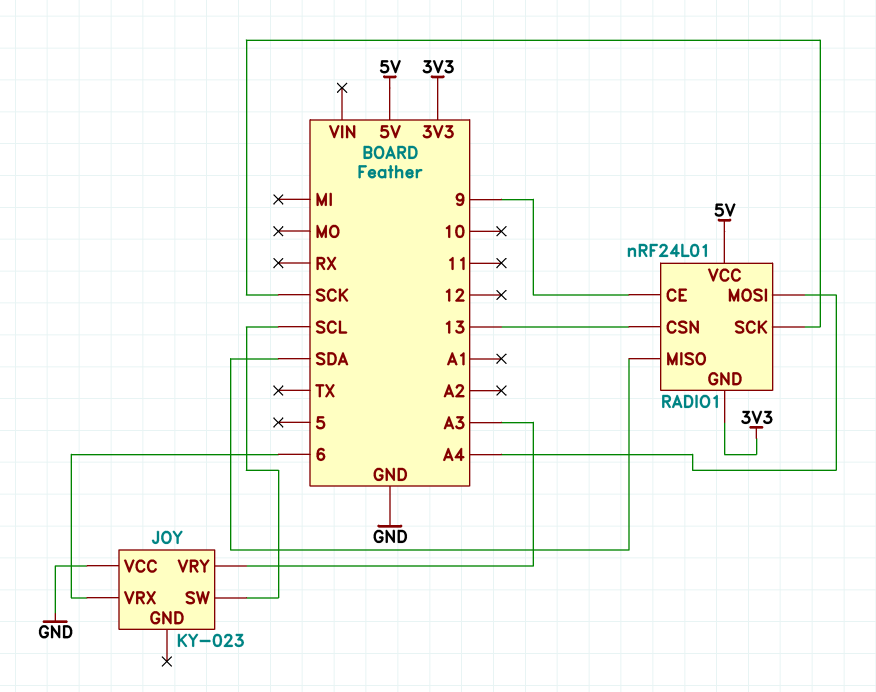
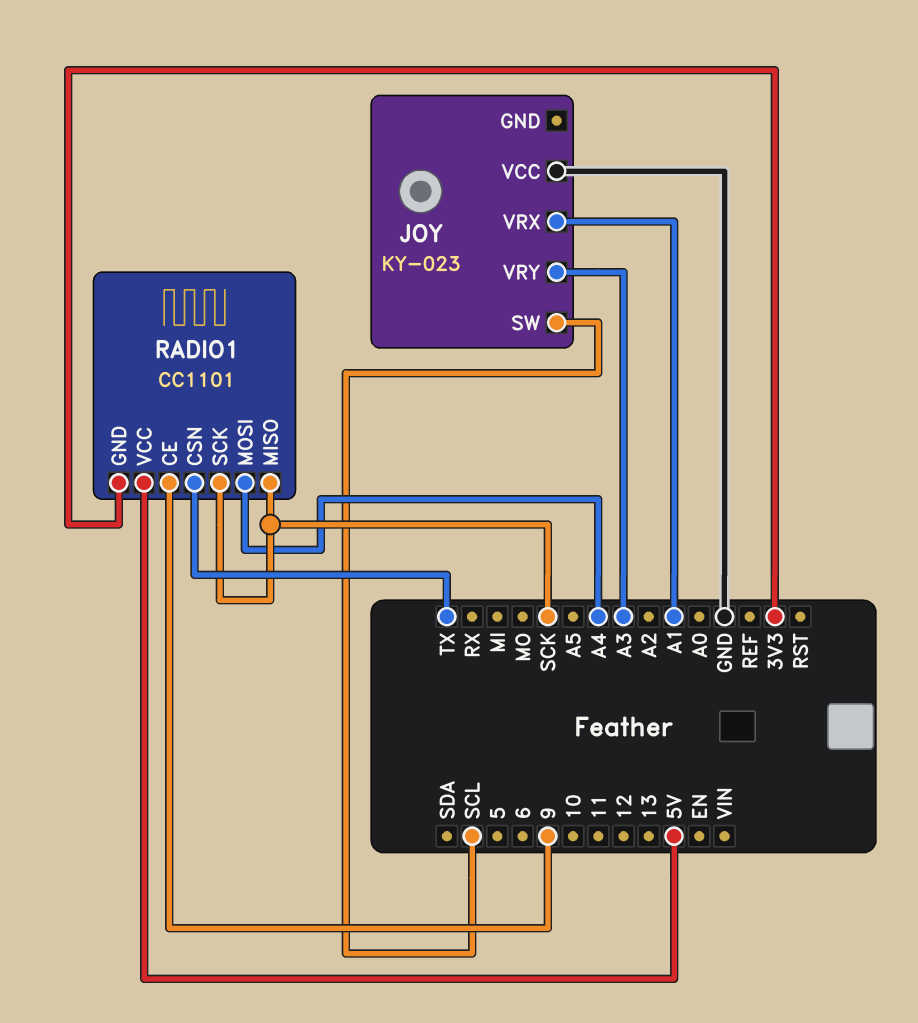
JOY pin VRX: 6 -> A1
RADIO1: nRF24L01 -> CC1101
RADIO1 pin CSN: 13 -> TX
RADIO1 pin MISO: SDA -> SCK

